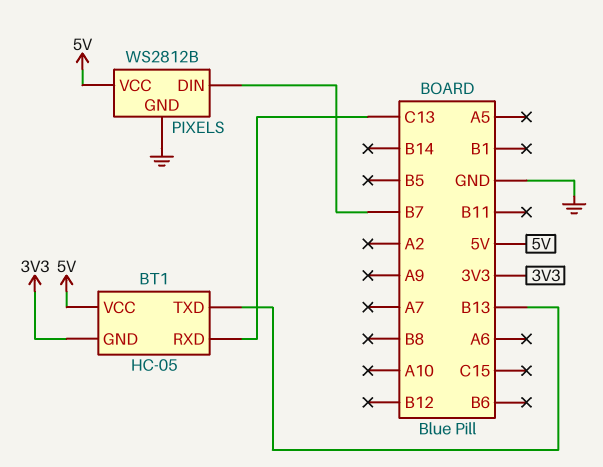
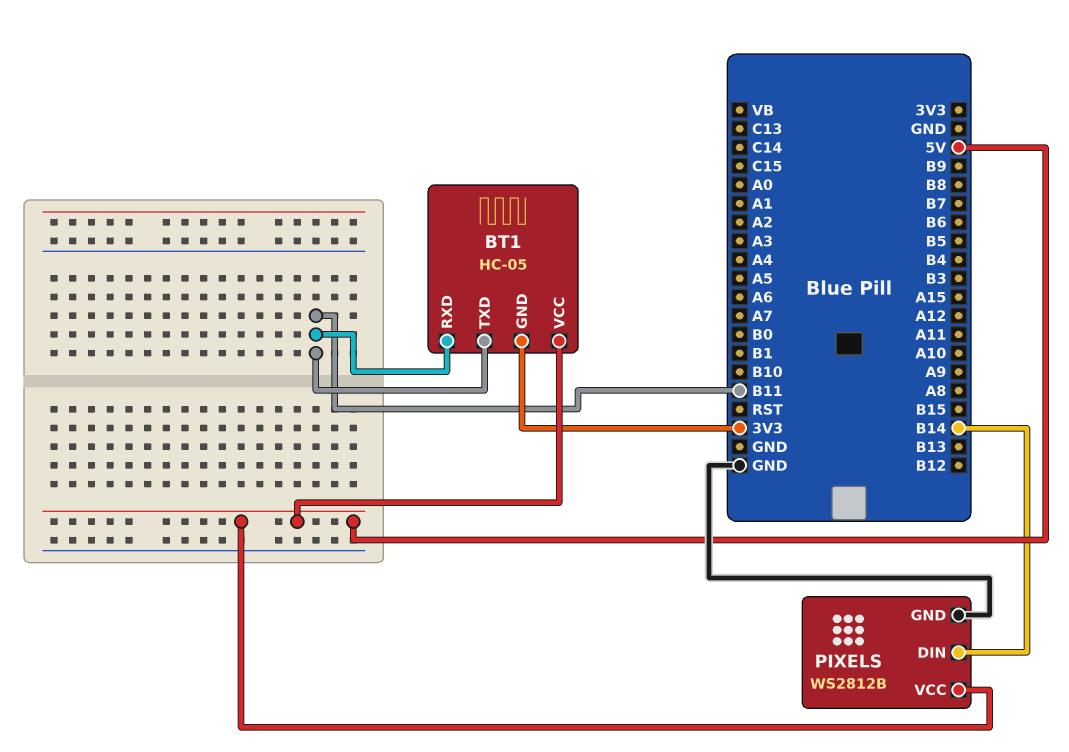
BT1 pin RXD: C13 -> B11
BT1 pin TXD: B13 -> B11
PIXELS pin DIN: B7 -> B14

